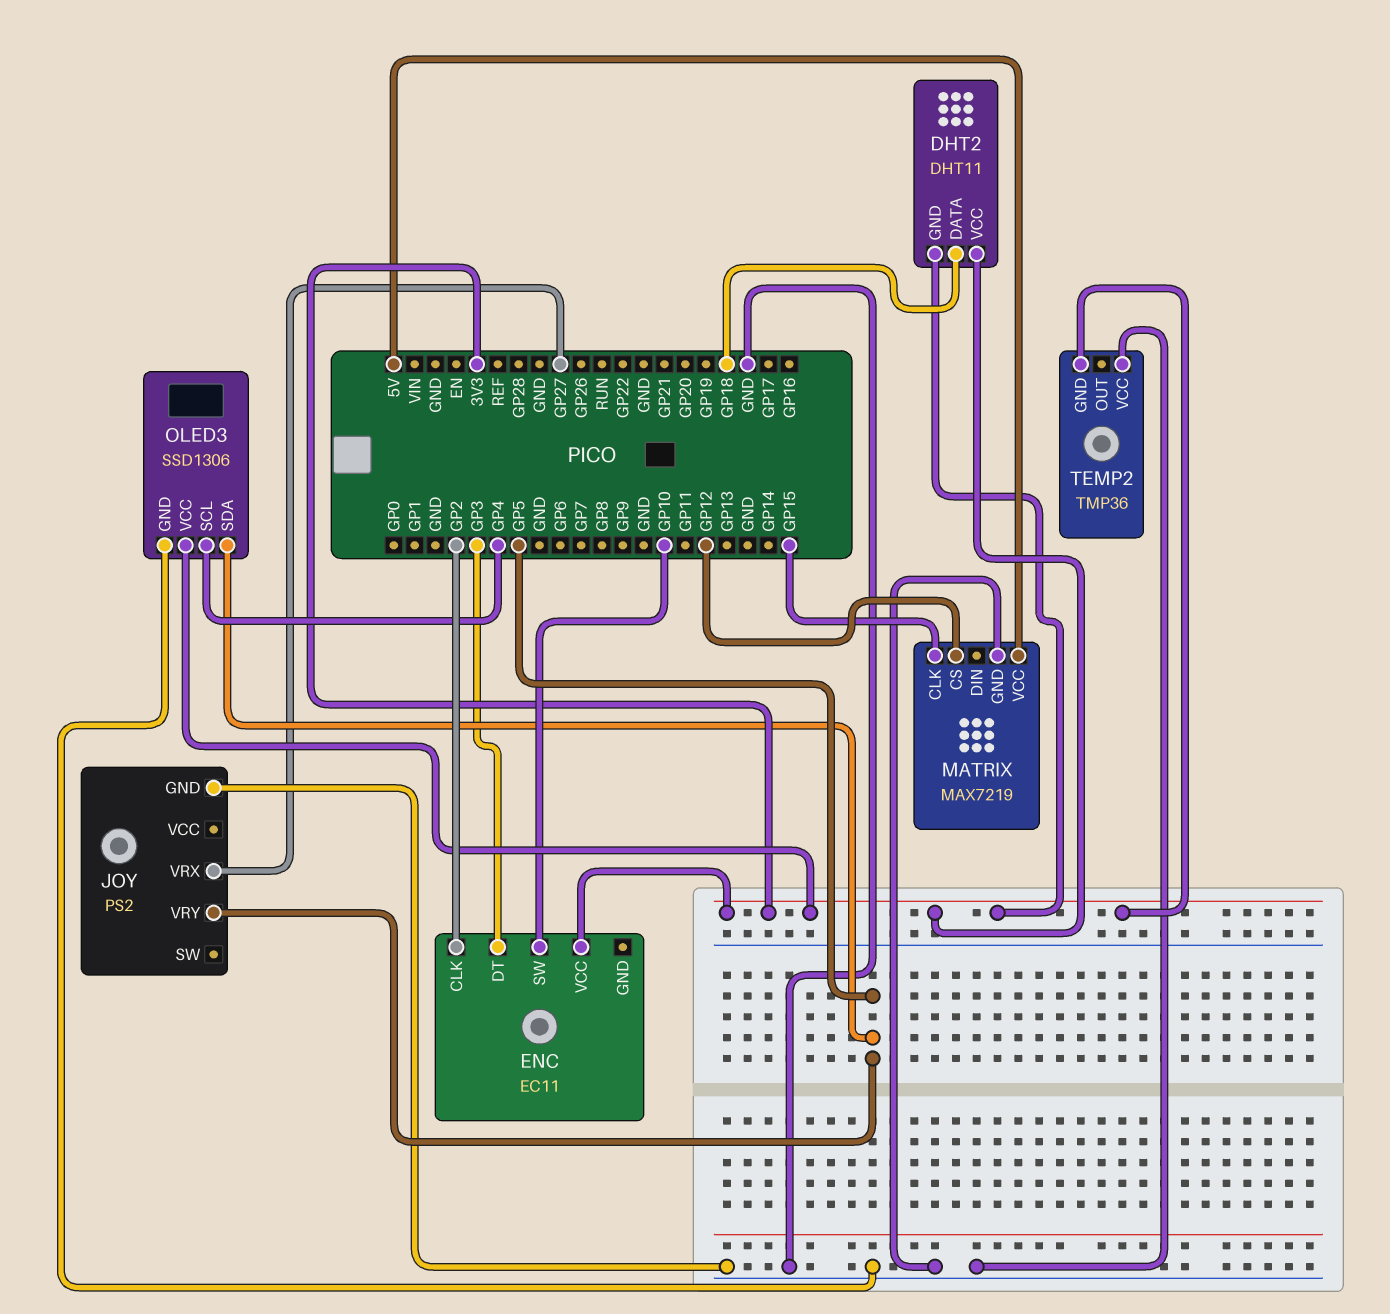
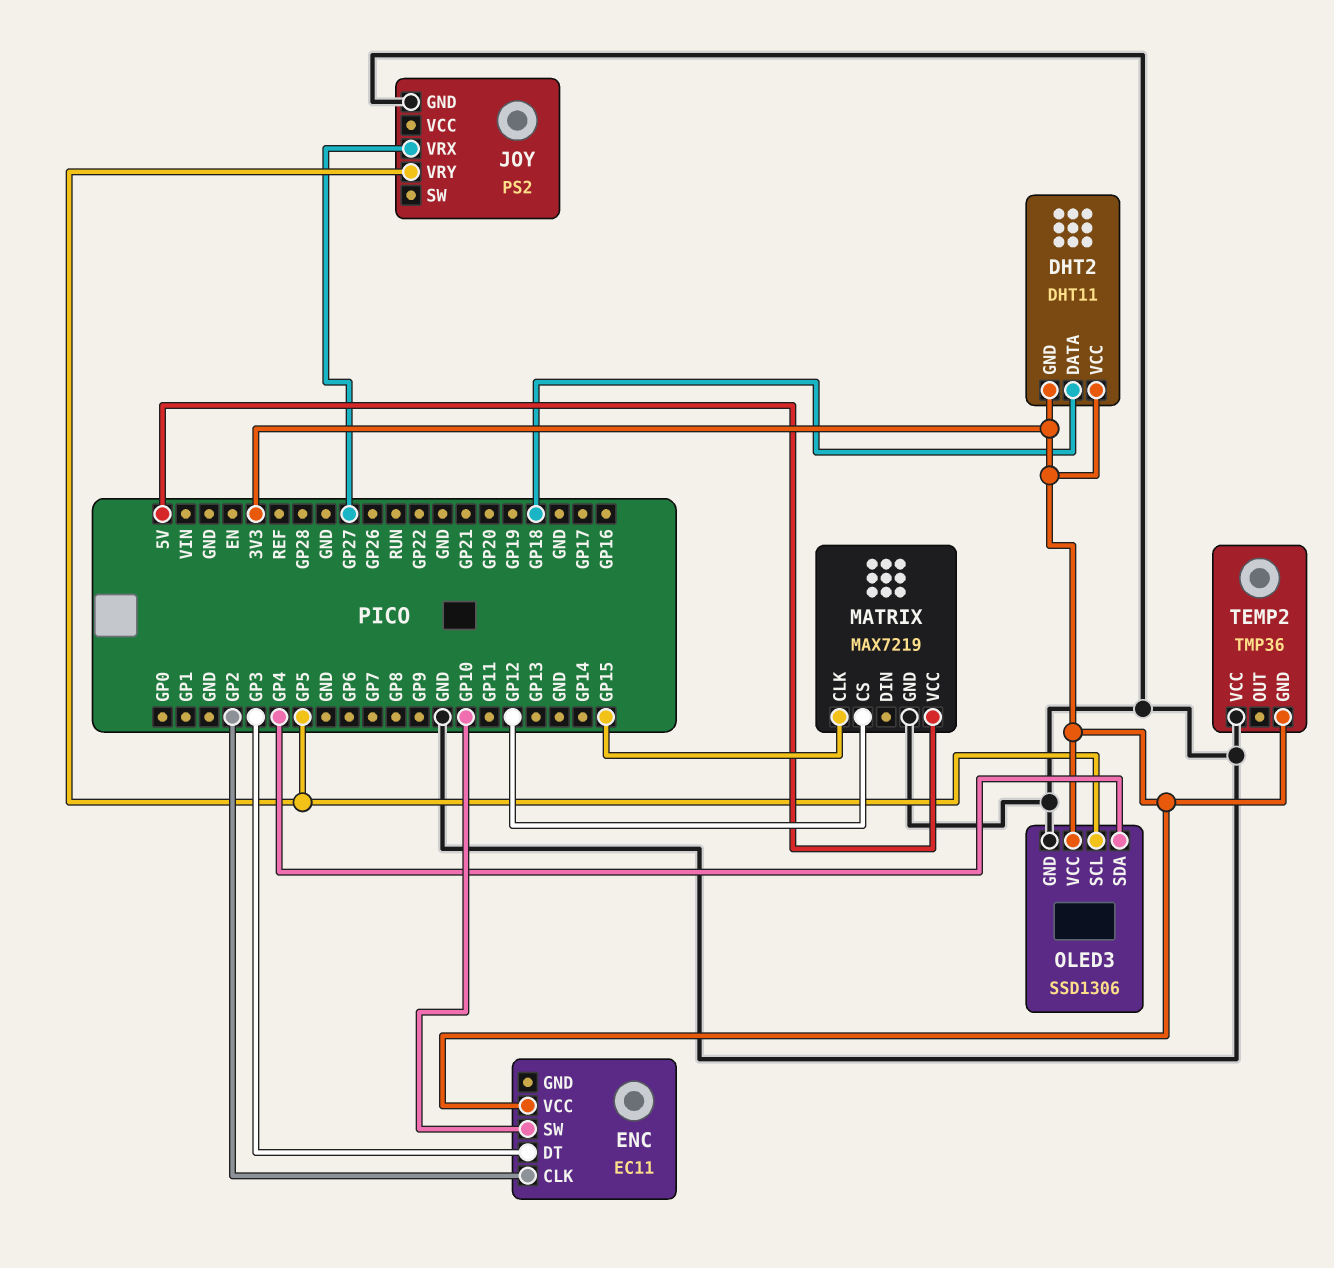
OLED3 pin SCL: GP4 -> GP5
OLED3 pin SDA: GP5 -> GP4

